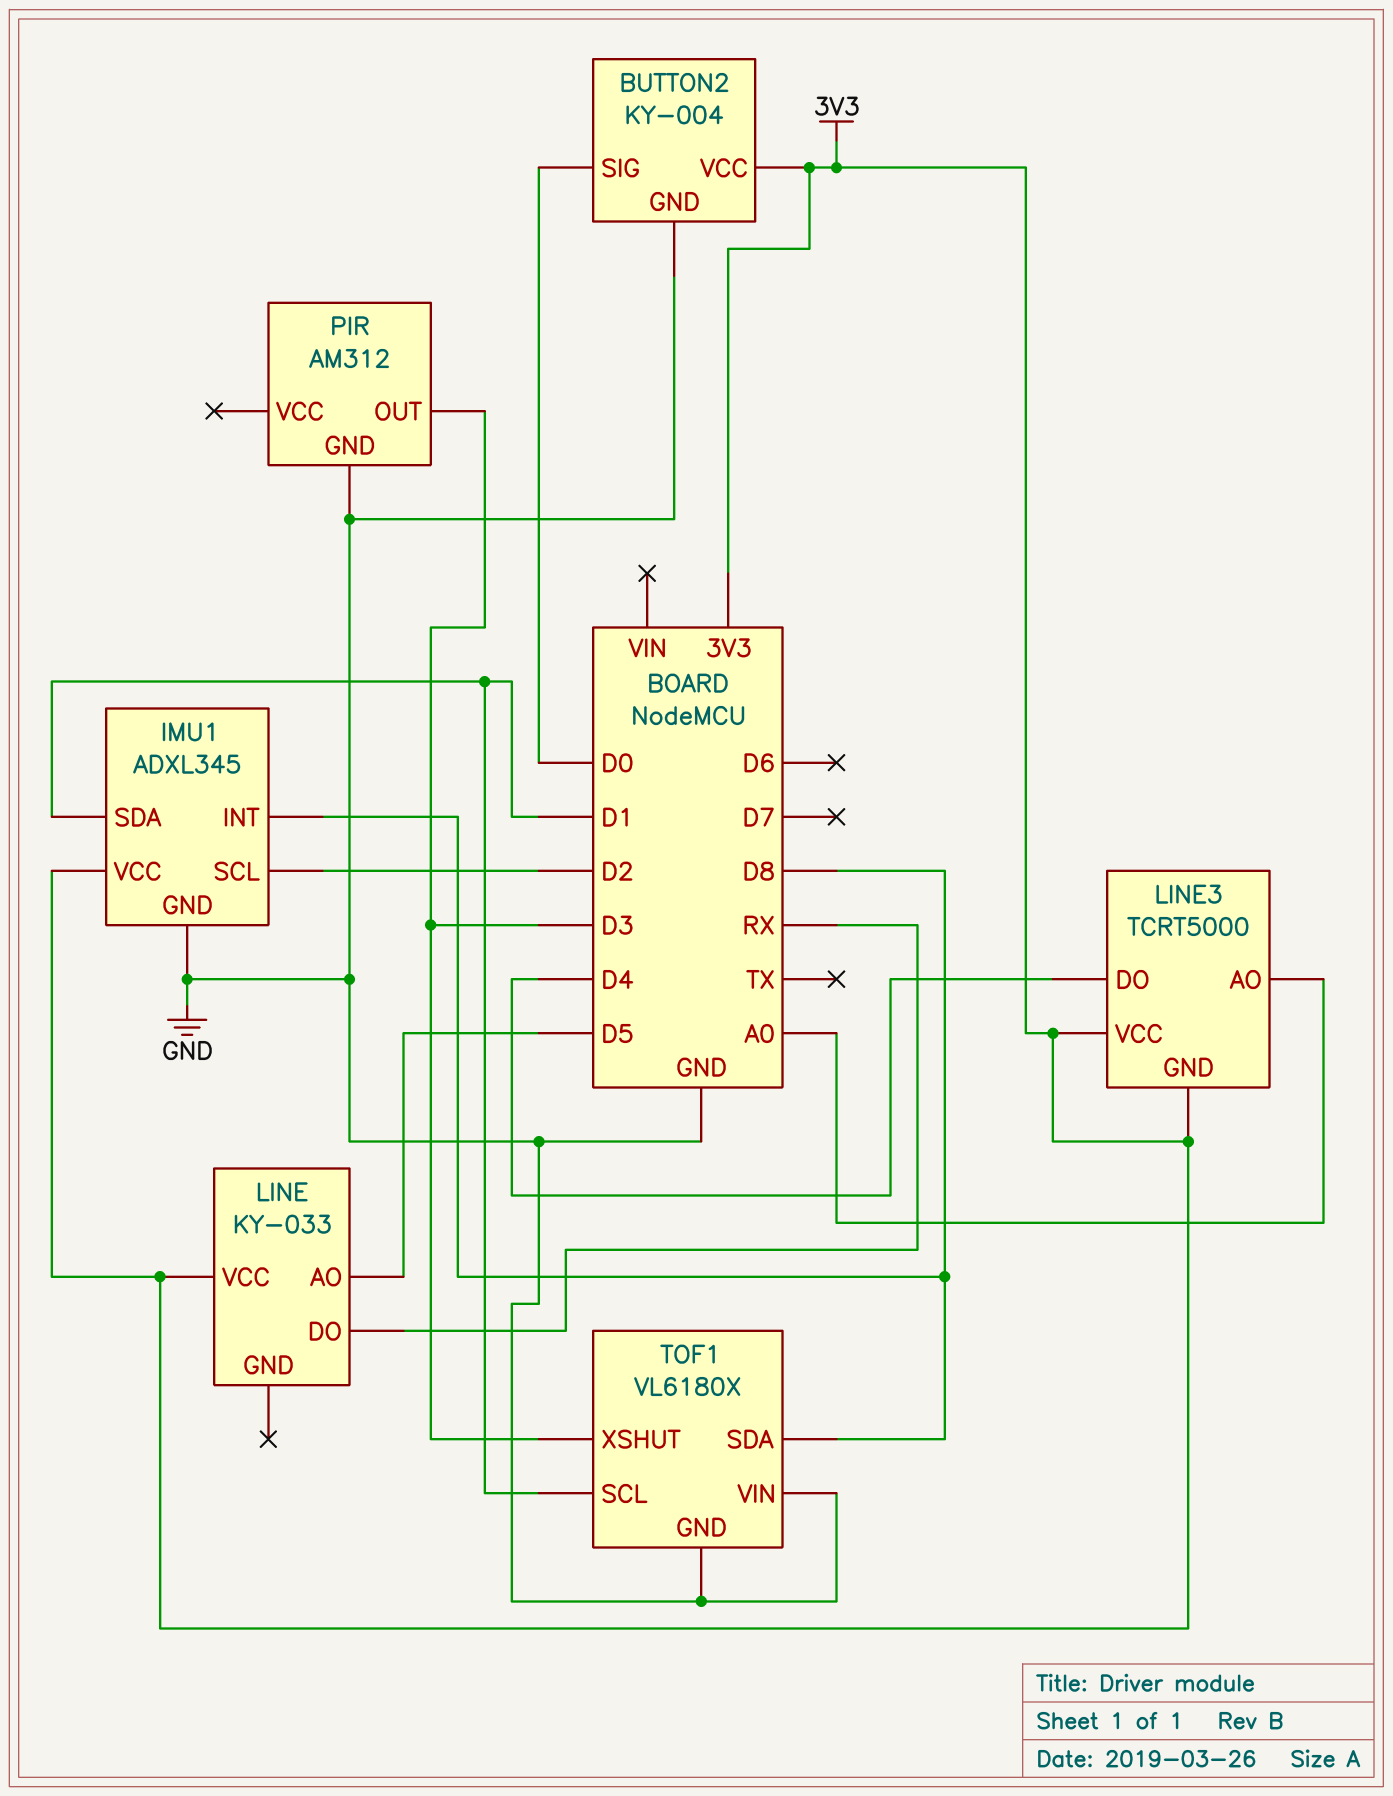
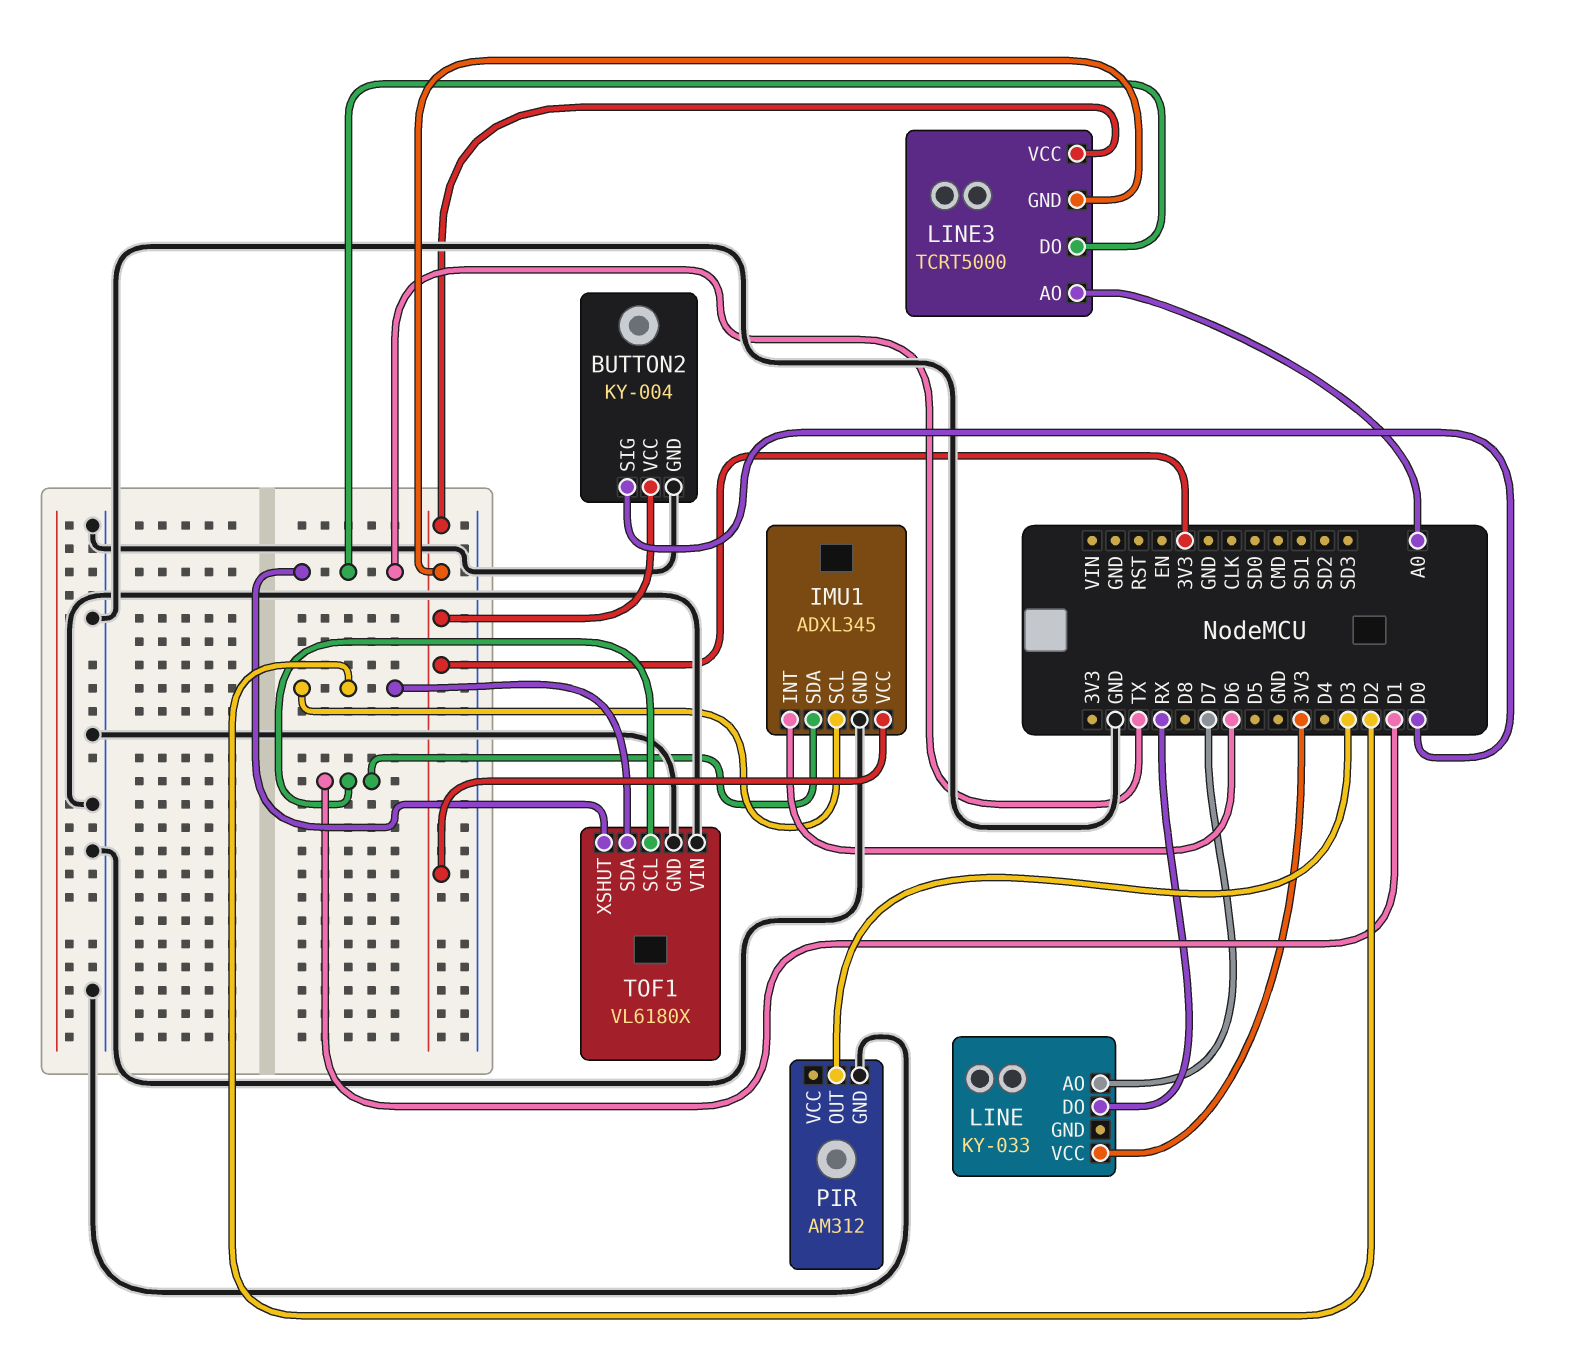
IMU1 pin INT: D8 -> D6
LINE pin AO: D5 -> D7
LINE3 pin DO: D4 -> TX
TOF1 pin SDA: D8 -> D2
TOF1 pin XSHUT: D3 -> TX

